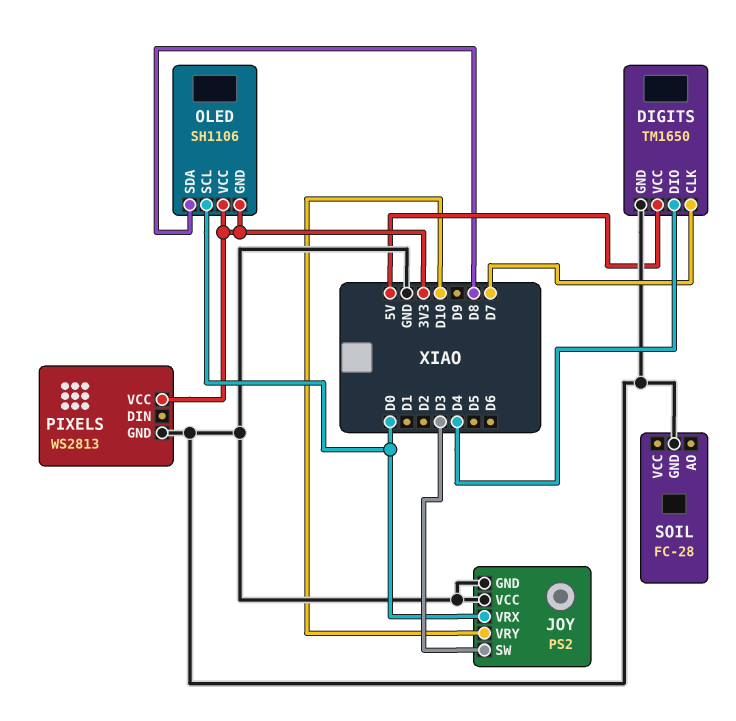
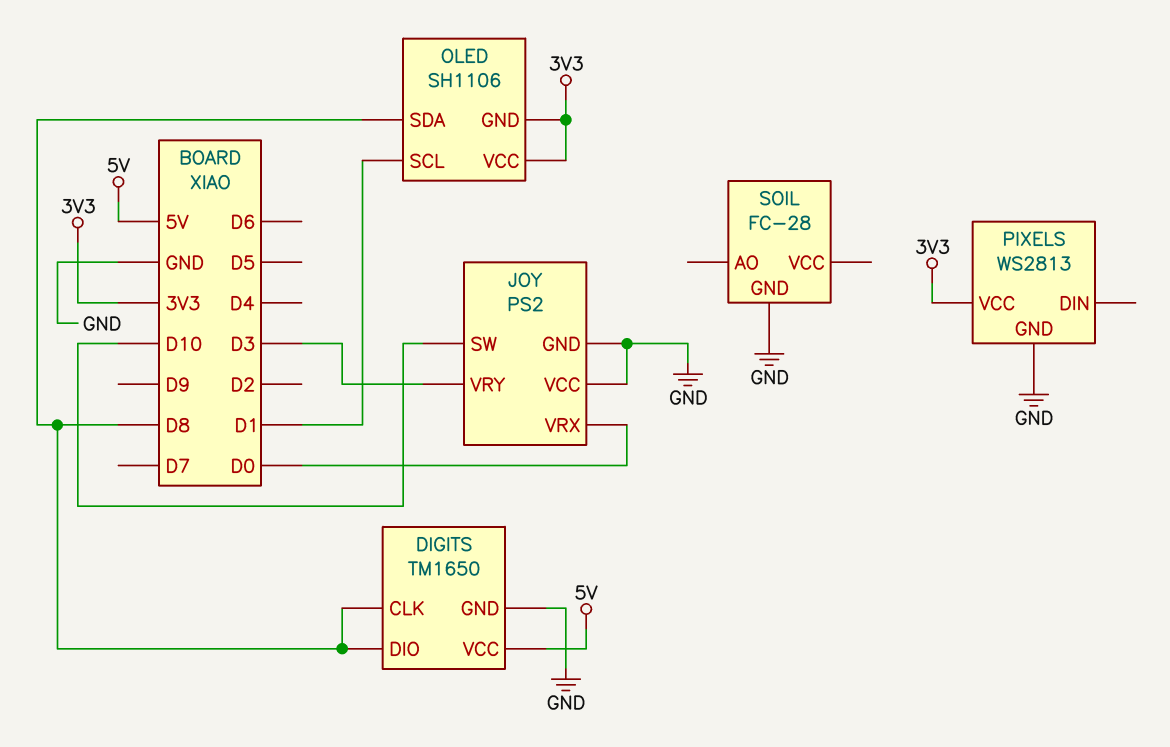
DIGITS pin CLK: D7 -> D8
DIGITS pin DIO: D4 -> D8
JOY pin SW: D3 -> D10
JOY pin VRY: D10 -> D3
OLED pin SCL: D0 -> D1

